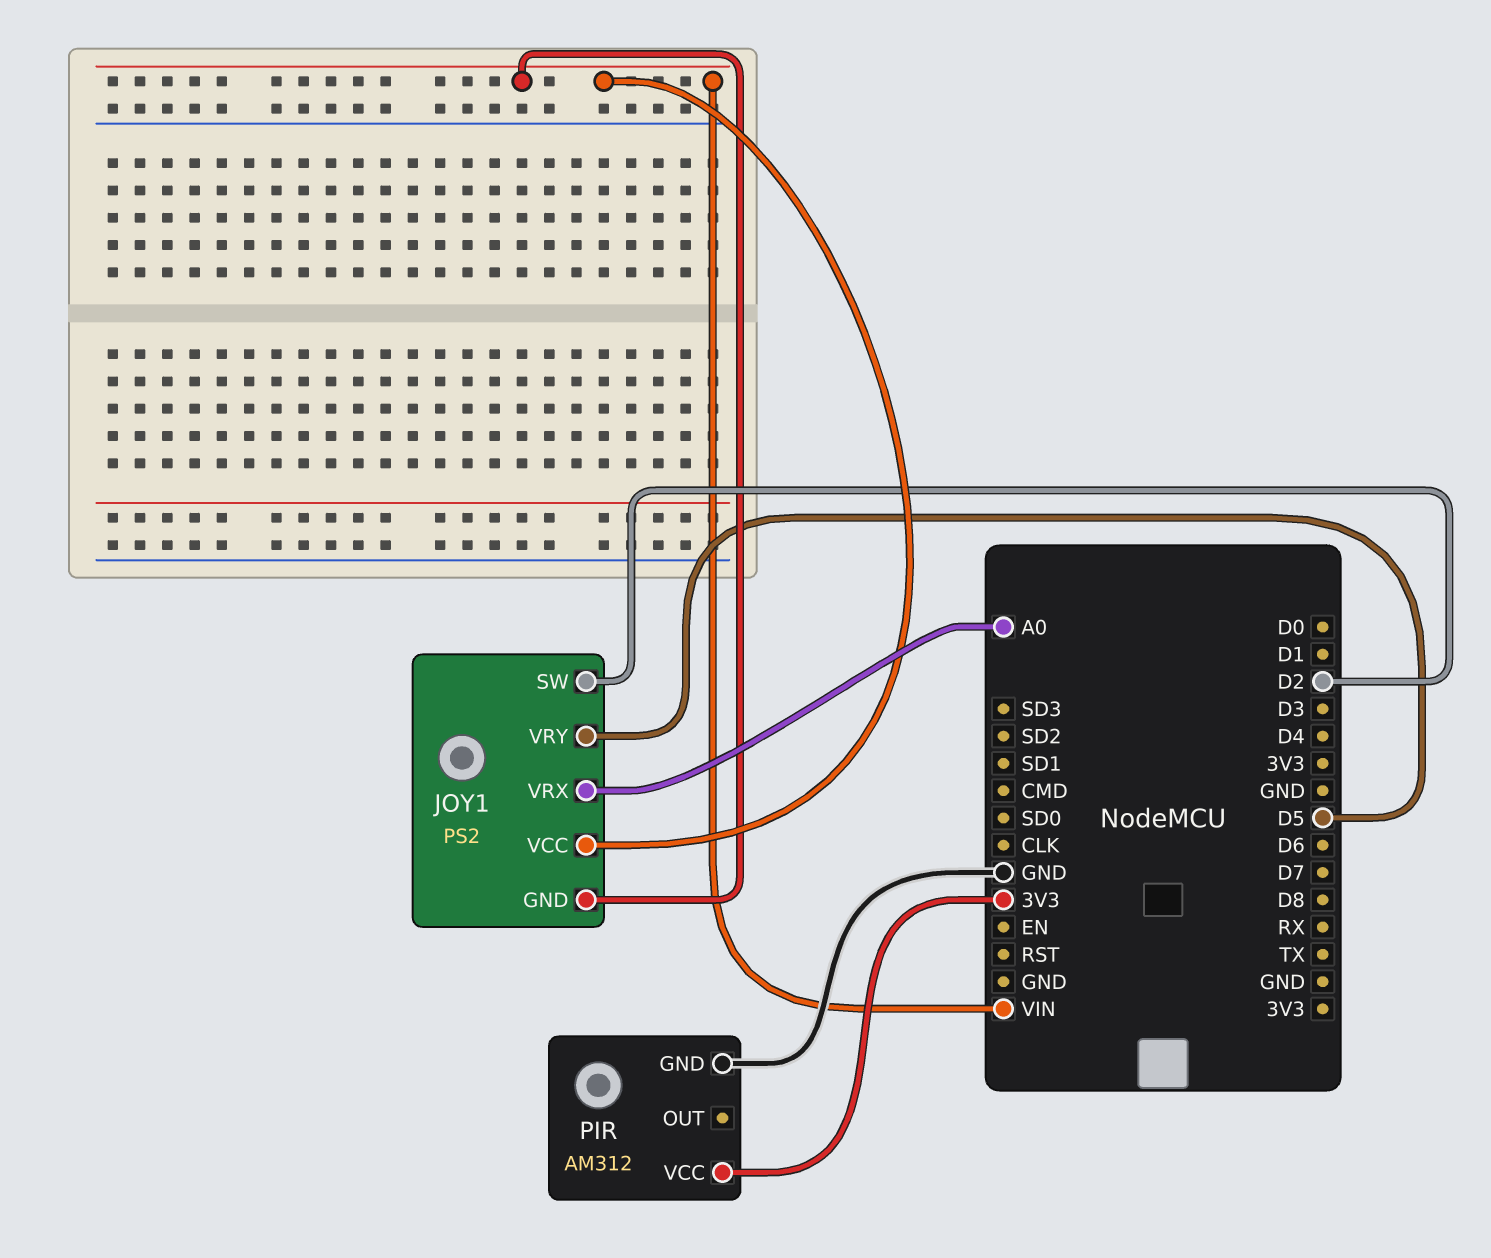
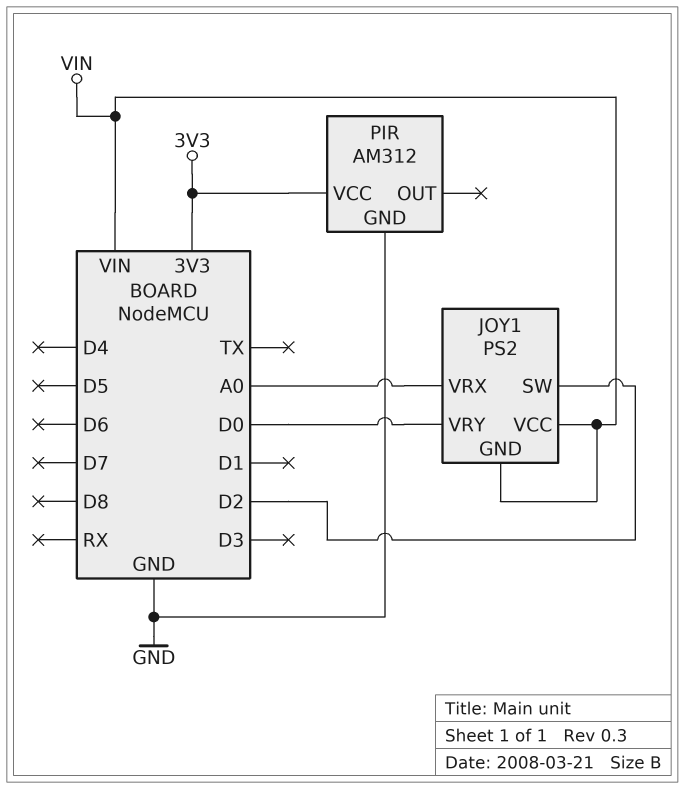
JOY1 pin VRY: D5 -> D0

